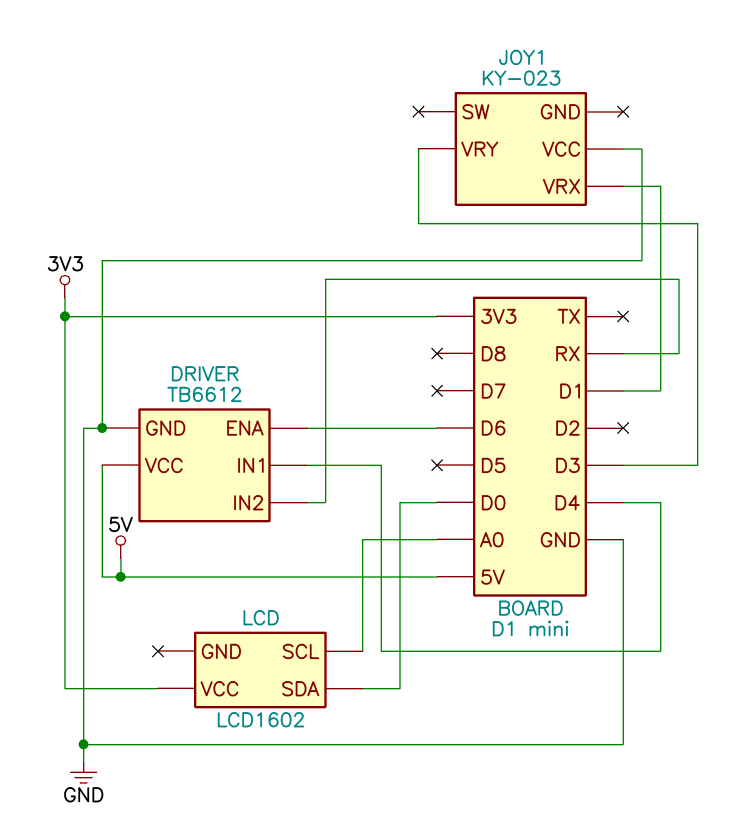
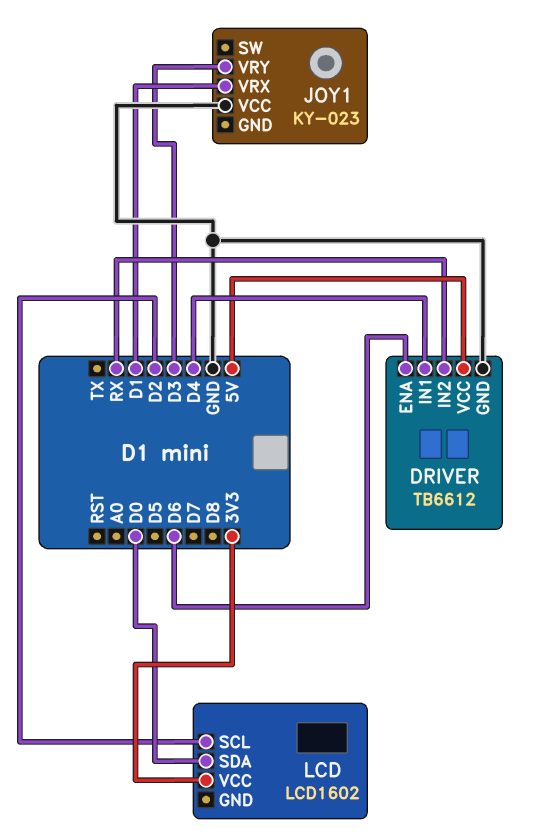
LCD pin SCL: A0 -> D2

